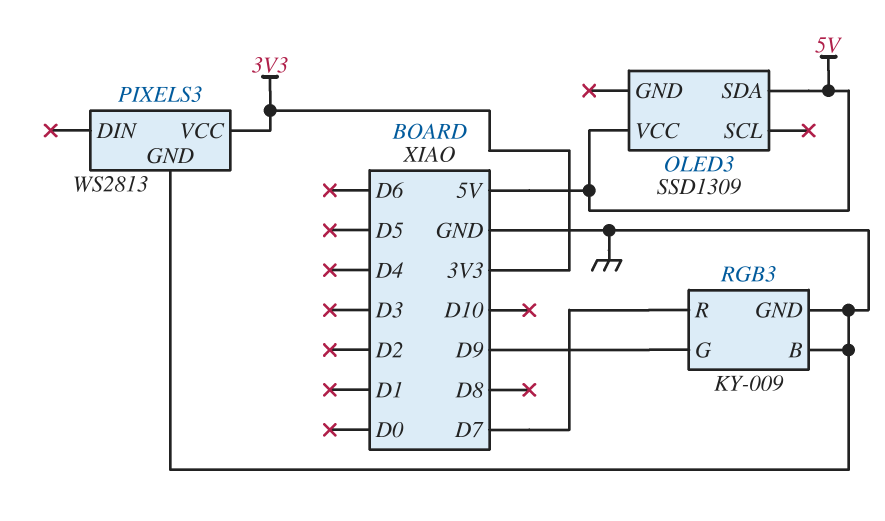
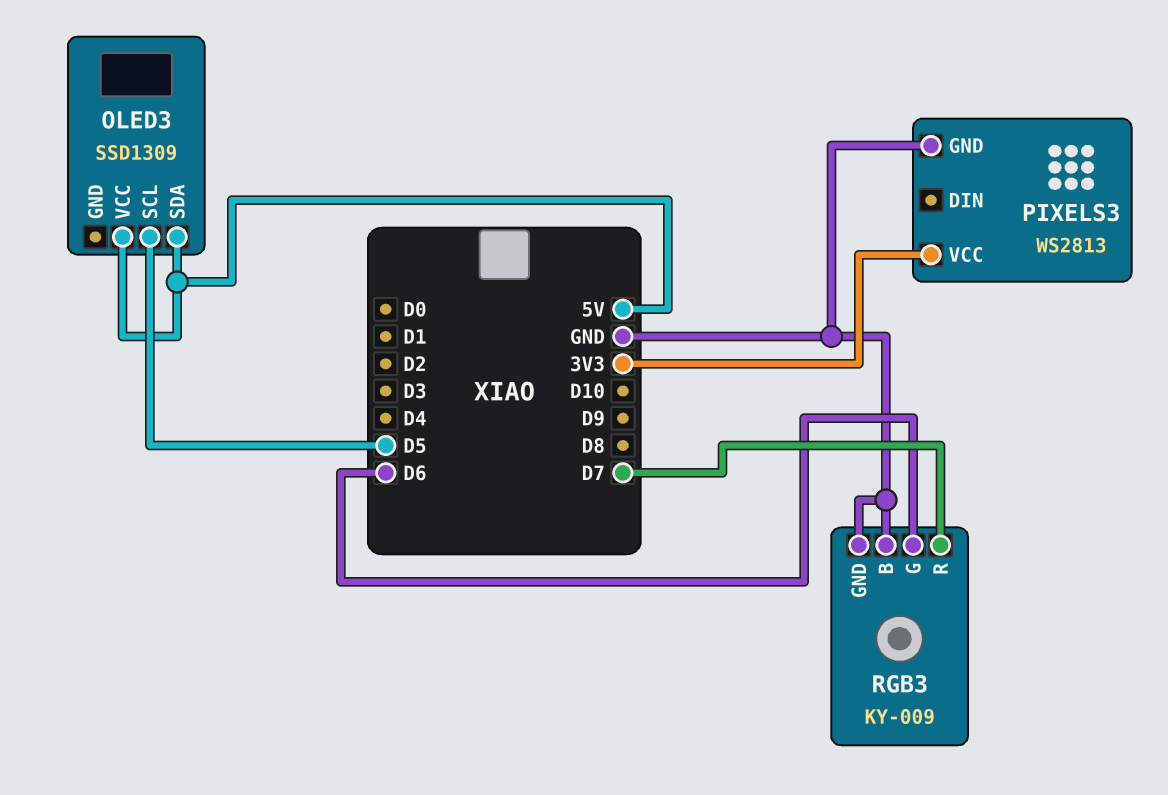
OLED3 pin SCL: none -> D5
RGB3 pin G: D9 -> D6

